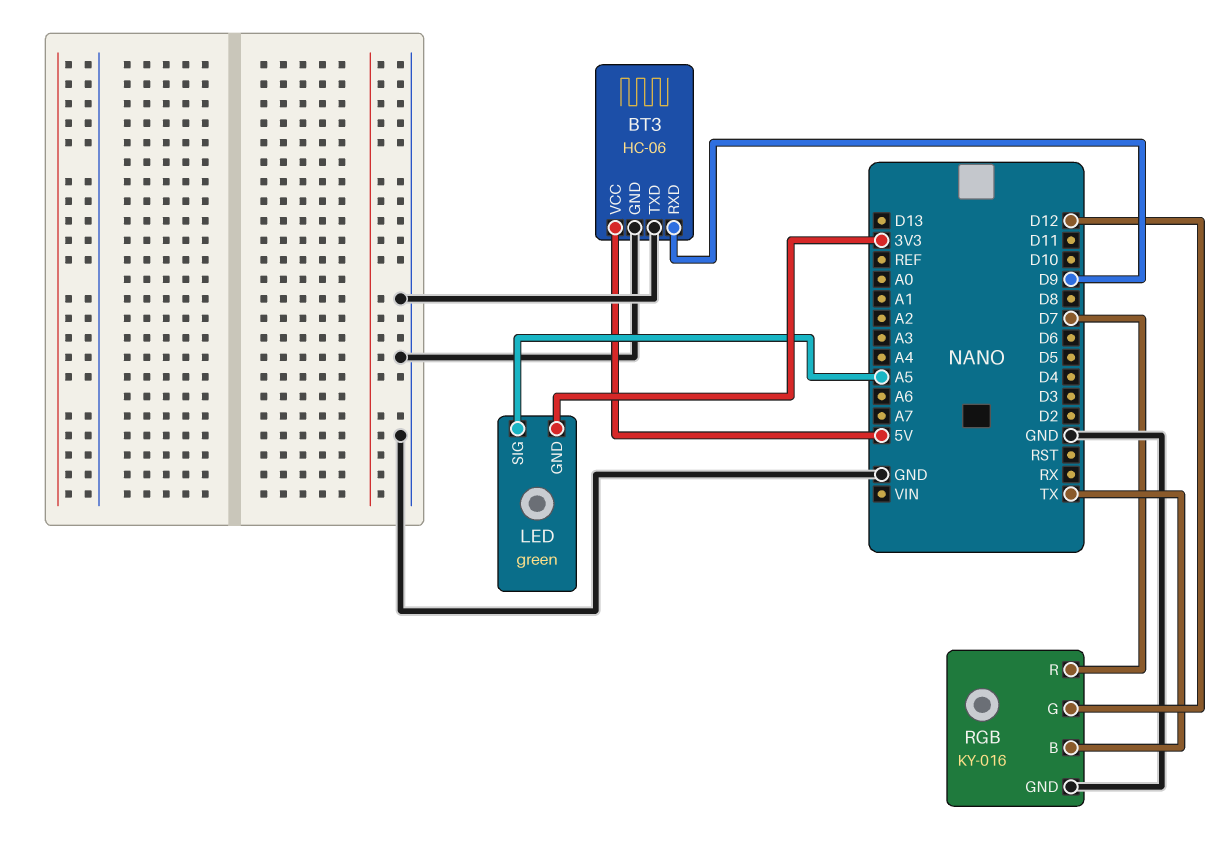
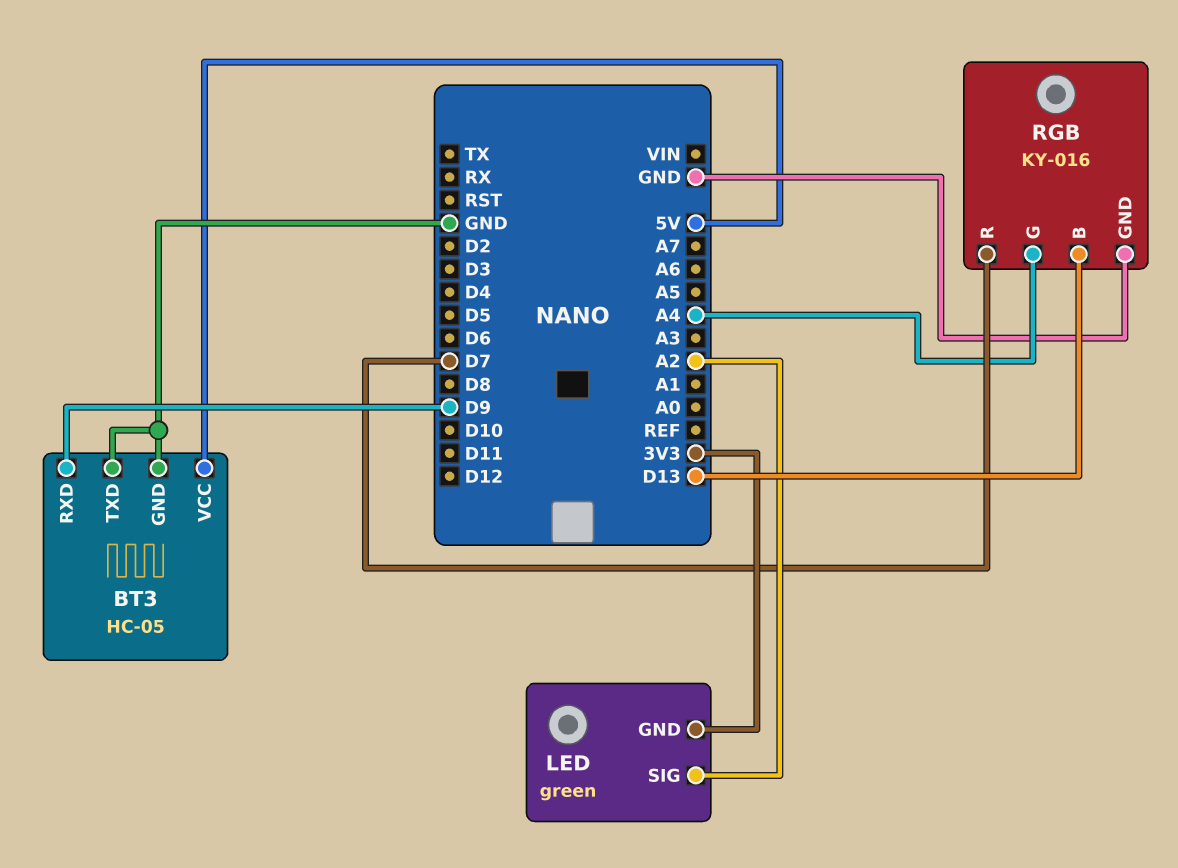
BT3: HC-06 -> HC-05
LED pin SIG: A5 -> A2
RGB pin B: TX -> D13
RGB pin G: D12 -> A4

